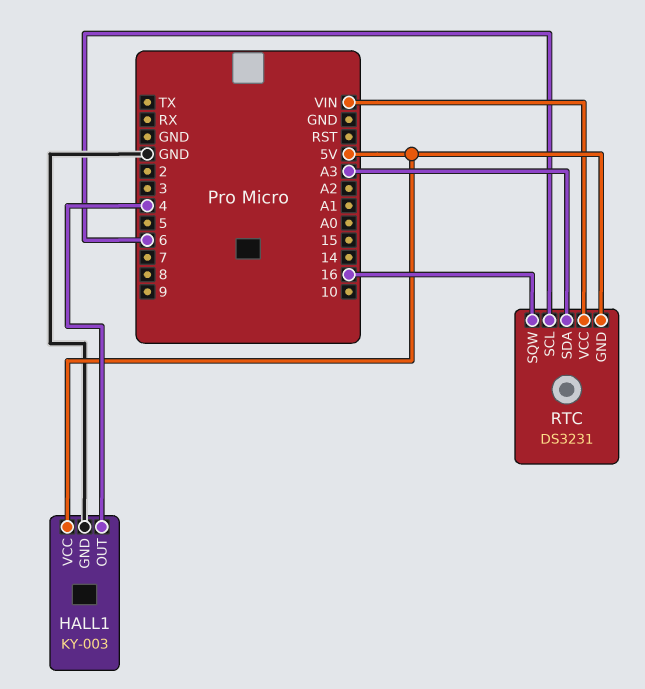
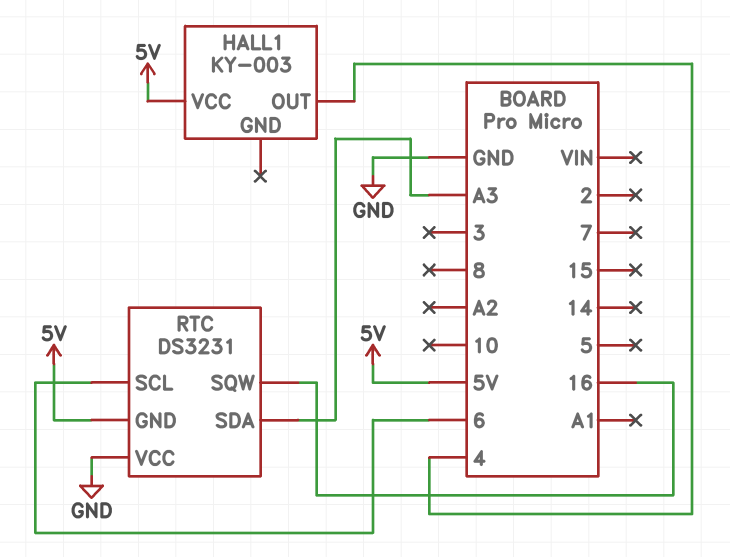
HALL1 pin GND: GND -> none
RTC pin VCC: VIN -> GND

